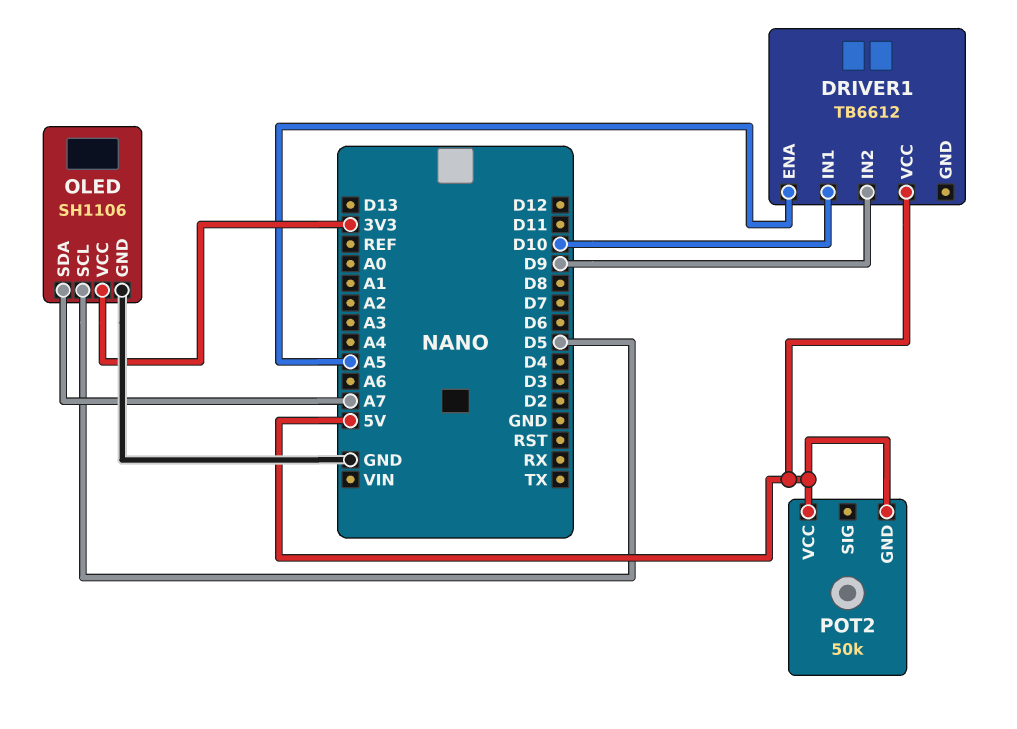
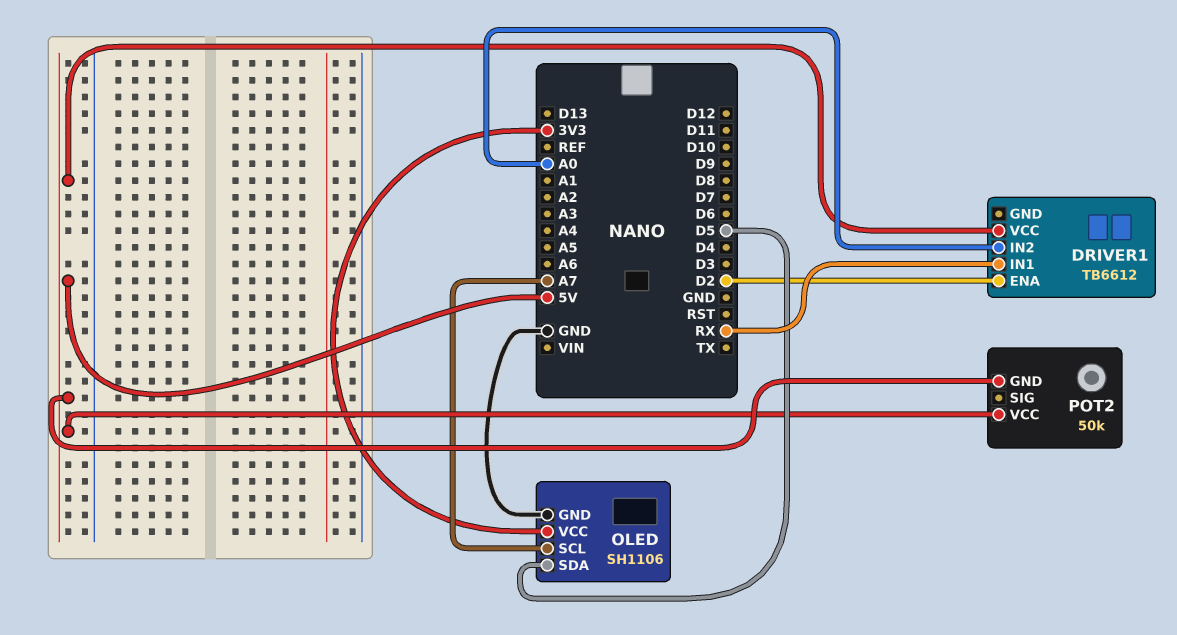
DRIVER1 pin ENA: A5 -> D2
DRIVER1 pin IN1: D10 -> RX
DRIVER1 pin IN2: D9 -> A0
OLED pin SCL: D5 -> A7
OLED pin SDA: A7 -> D5

